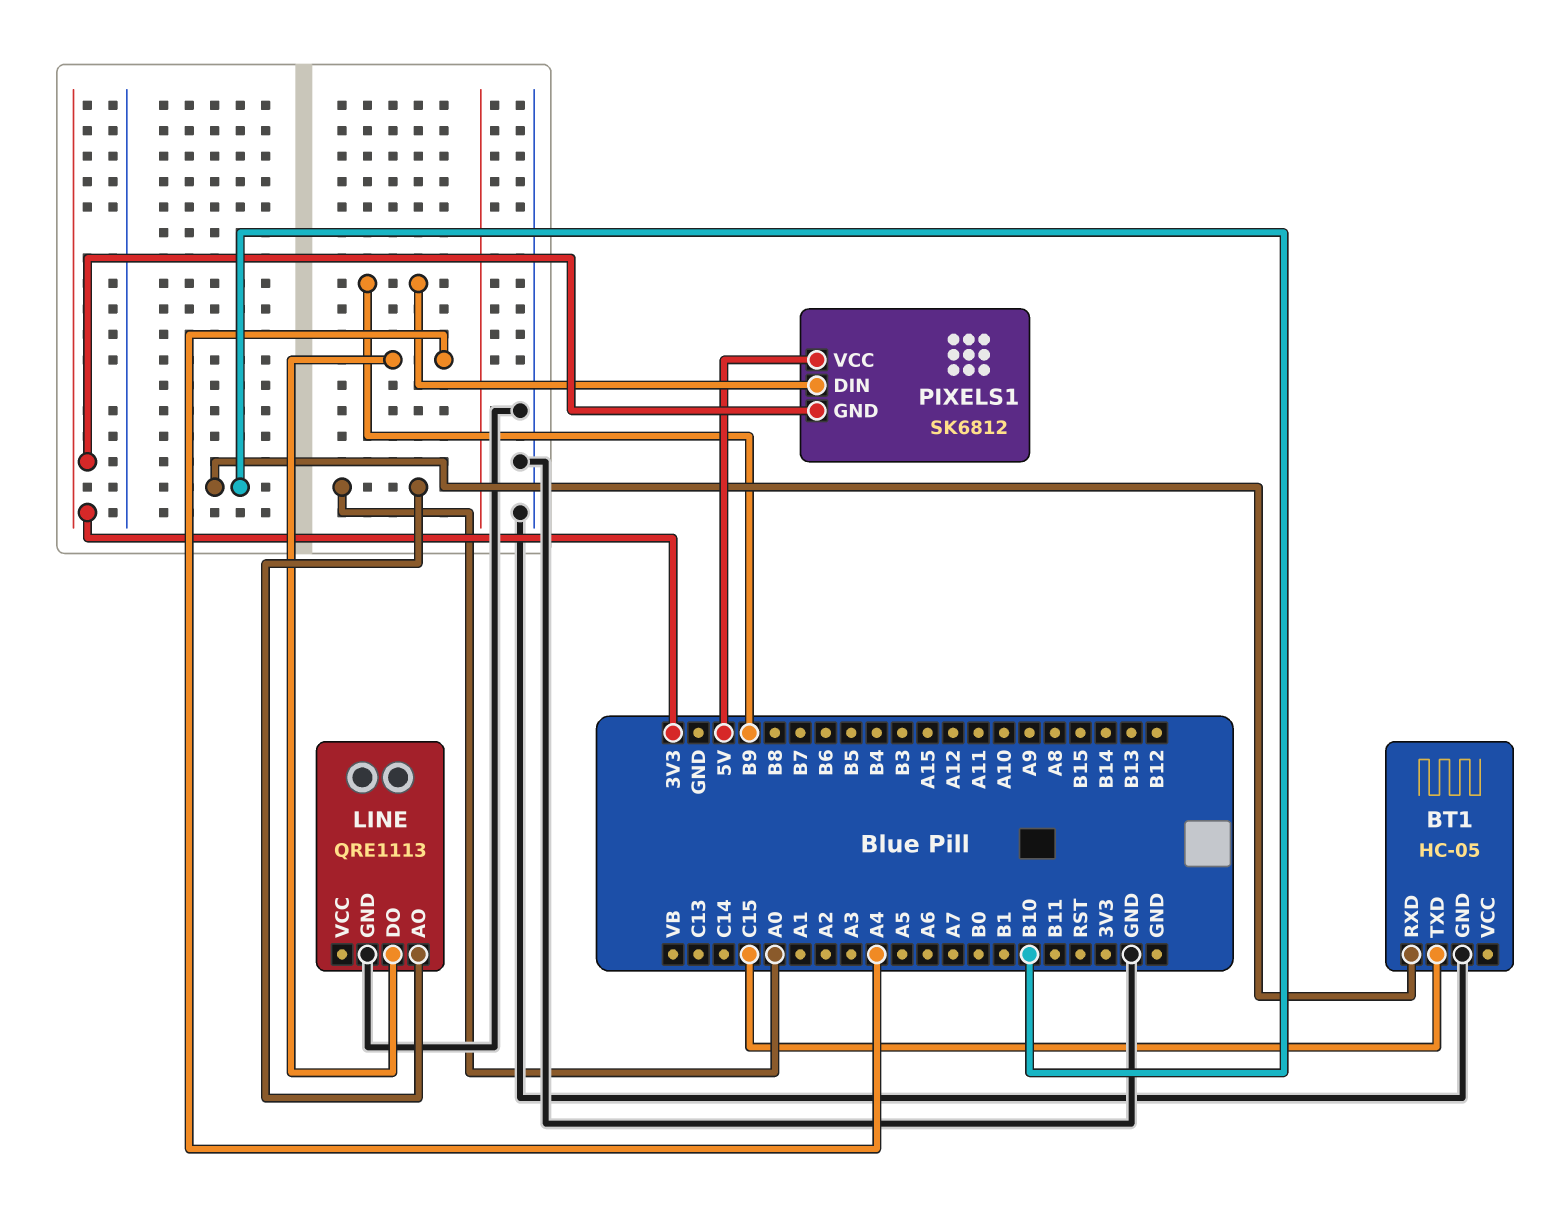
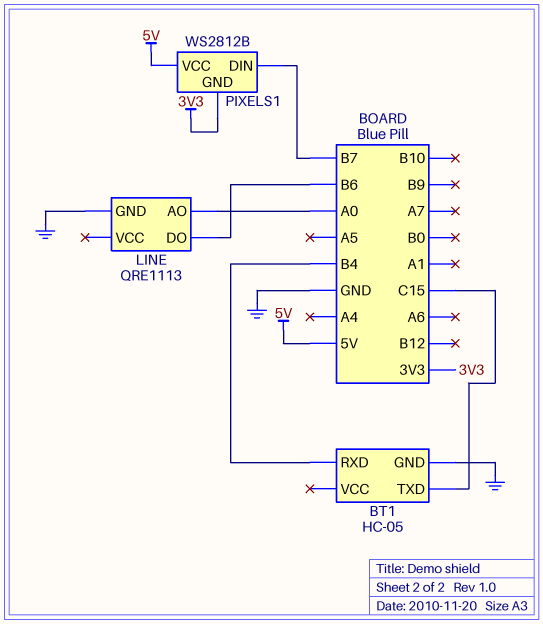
BT1 pin RXD: B10 -> B4
LINE pin DO: A4 -> B6
PIXELS1: SK6812 -> WS2812B
PIXELS1 pin DIN: B9 -> B7

